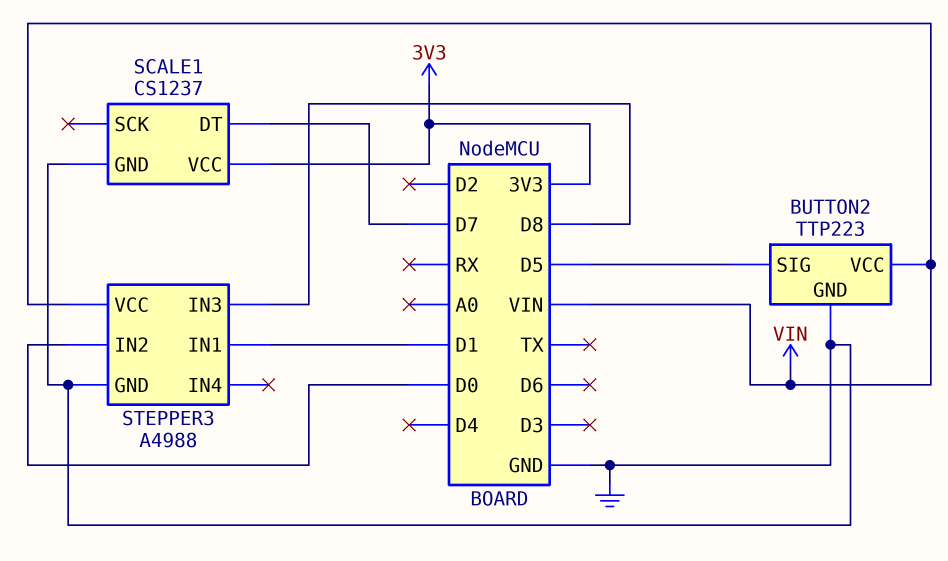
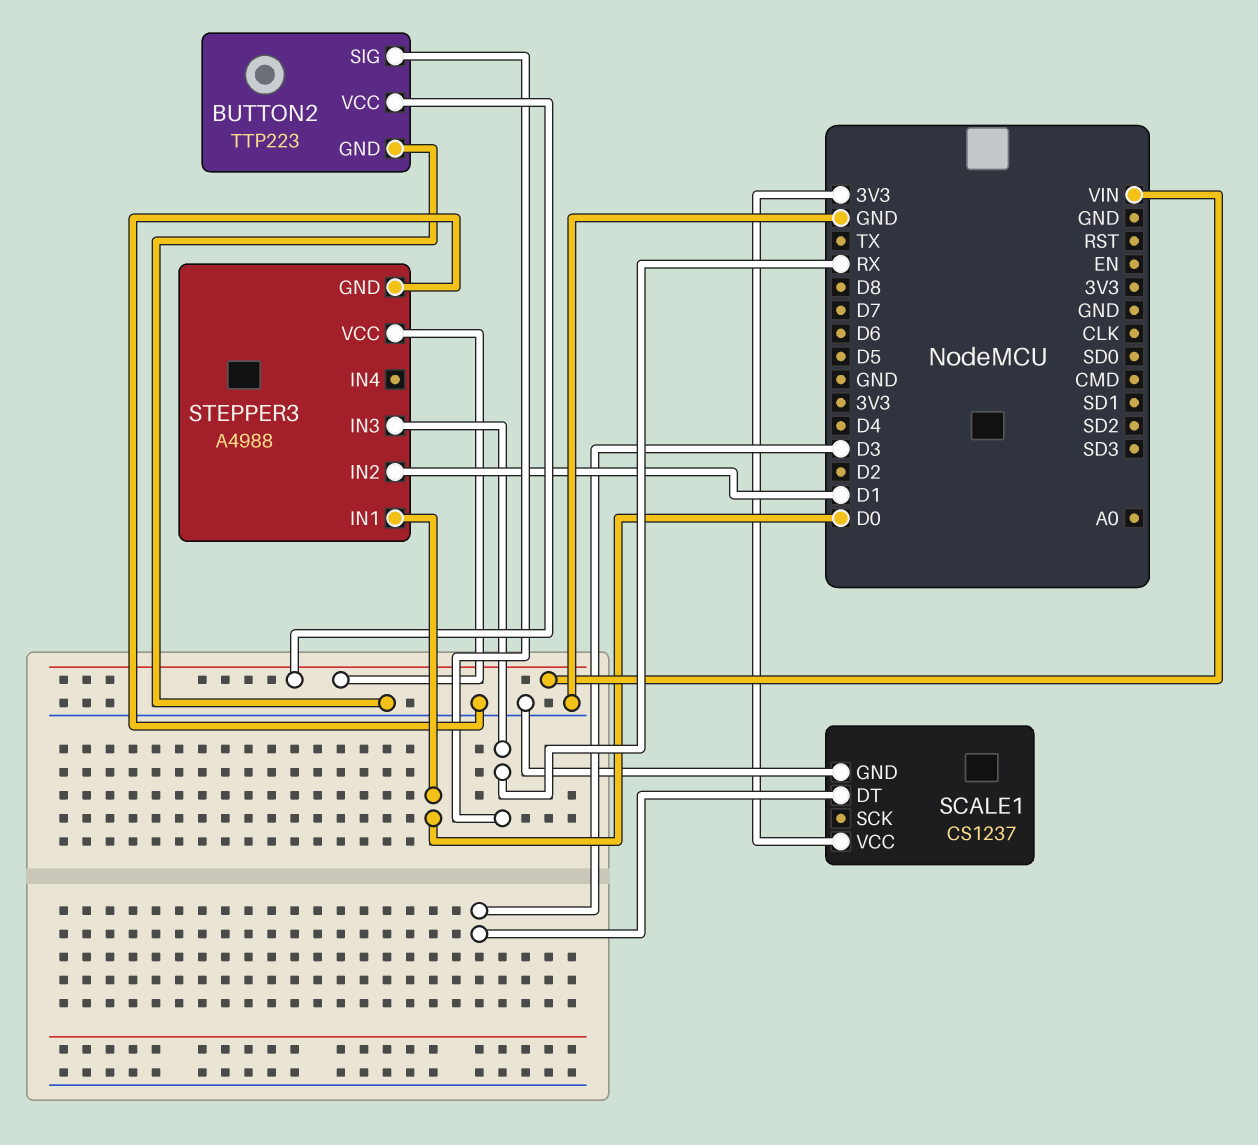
BUTTON2 pin SIG: D5 -> RX
SCALE1 pin DT: D7 -> D3
STEPPER3 pin IN1: D1 -> D0
STEPPER3 pin IN2: D0 -> D1
STEPPER3 pin IN3: D8 -> RX

